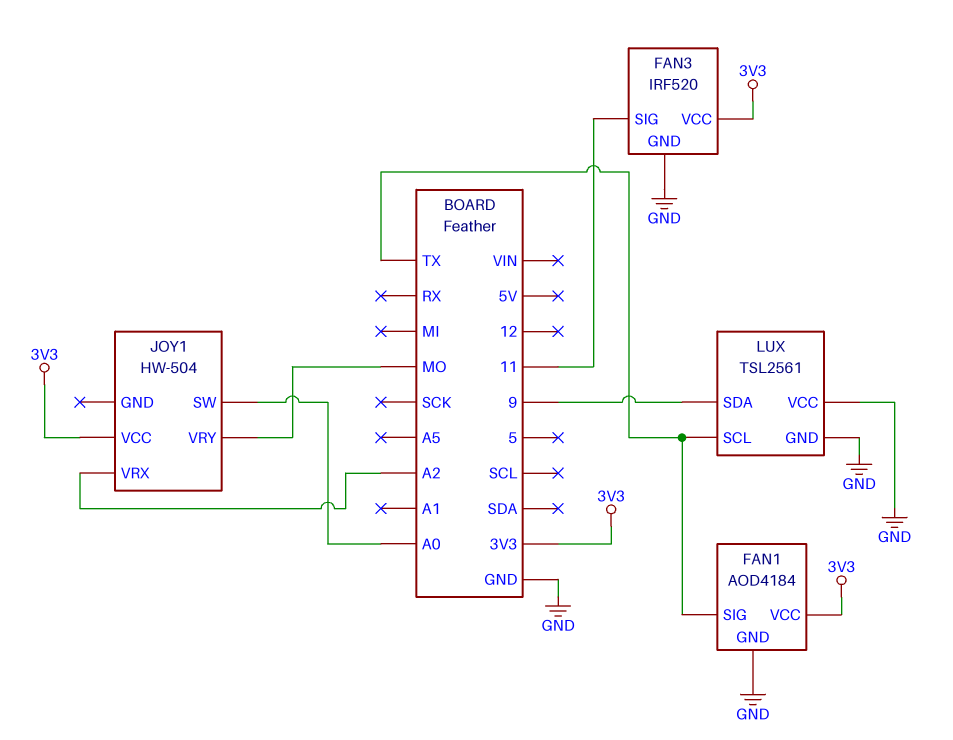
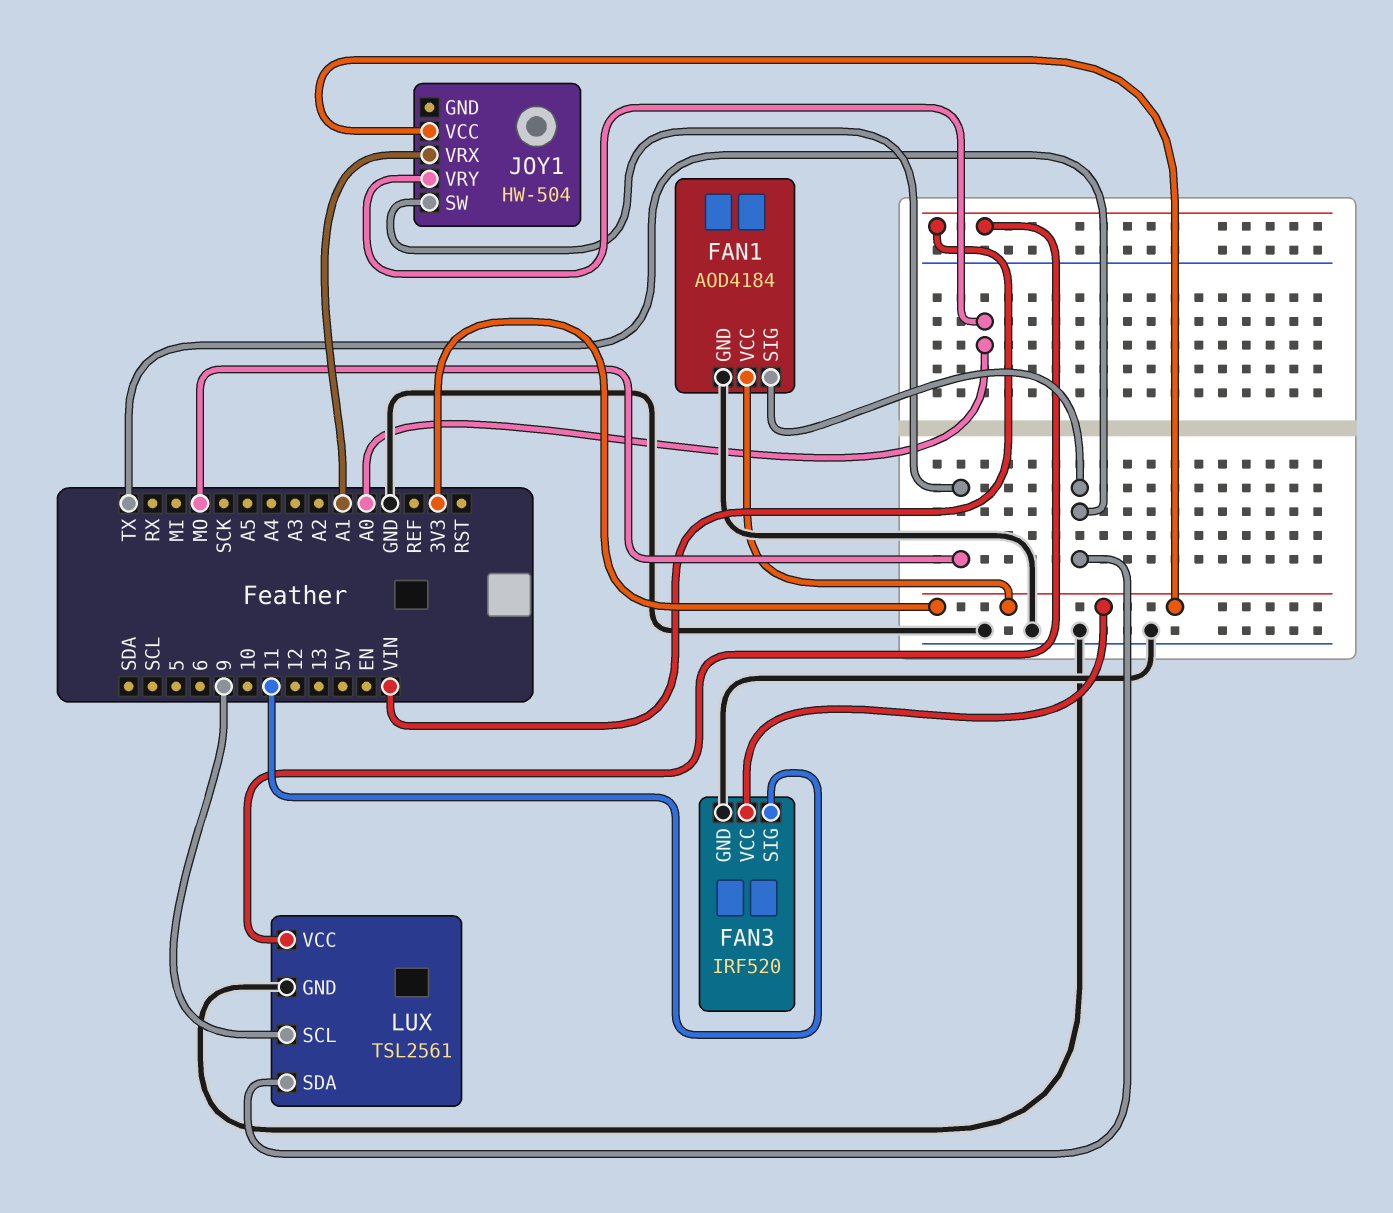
JOY1 pin SW: A0 -> MO
JOY1 pin VRX: A2 -> A1
JOY1 pin VRY: MO -> A0
LUX pin SCL: TX -> 9
LUX pin SDA: 9 -> TX
LUX pin VCC: GND -> VIN

